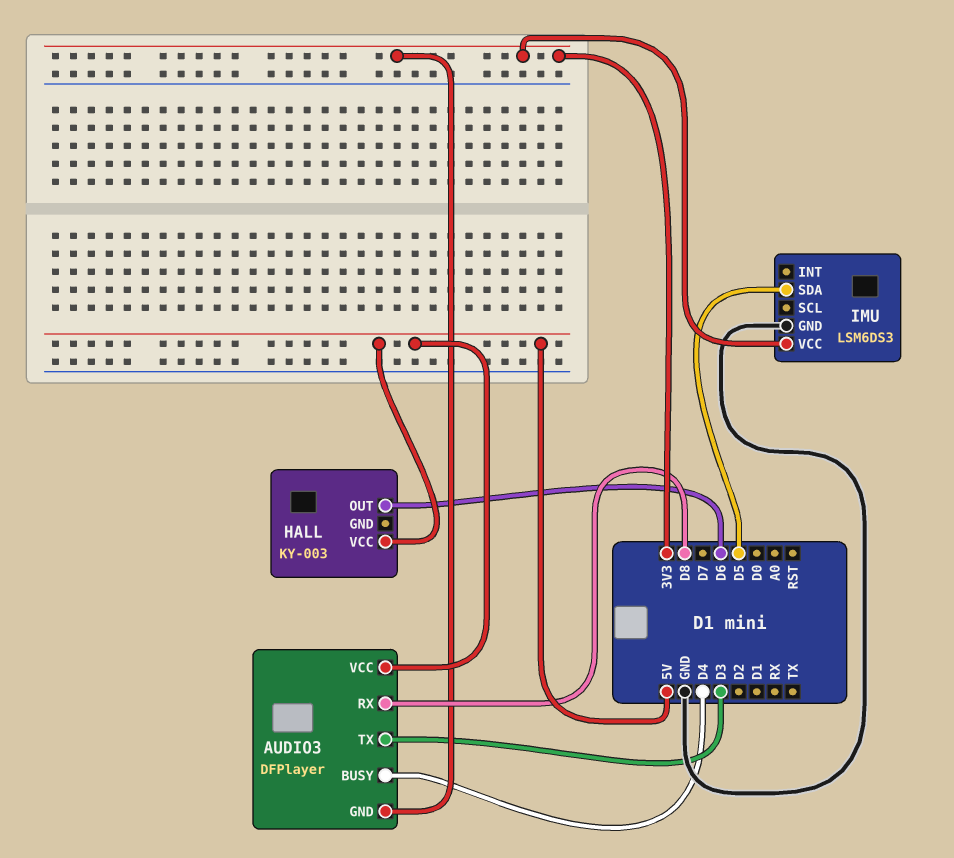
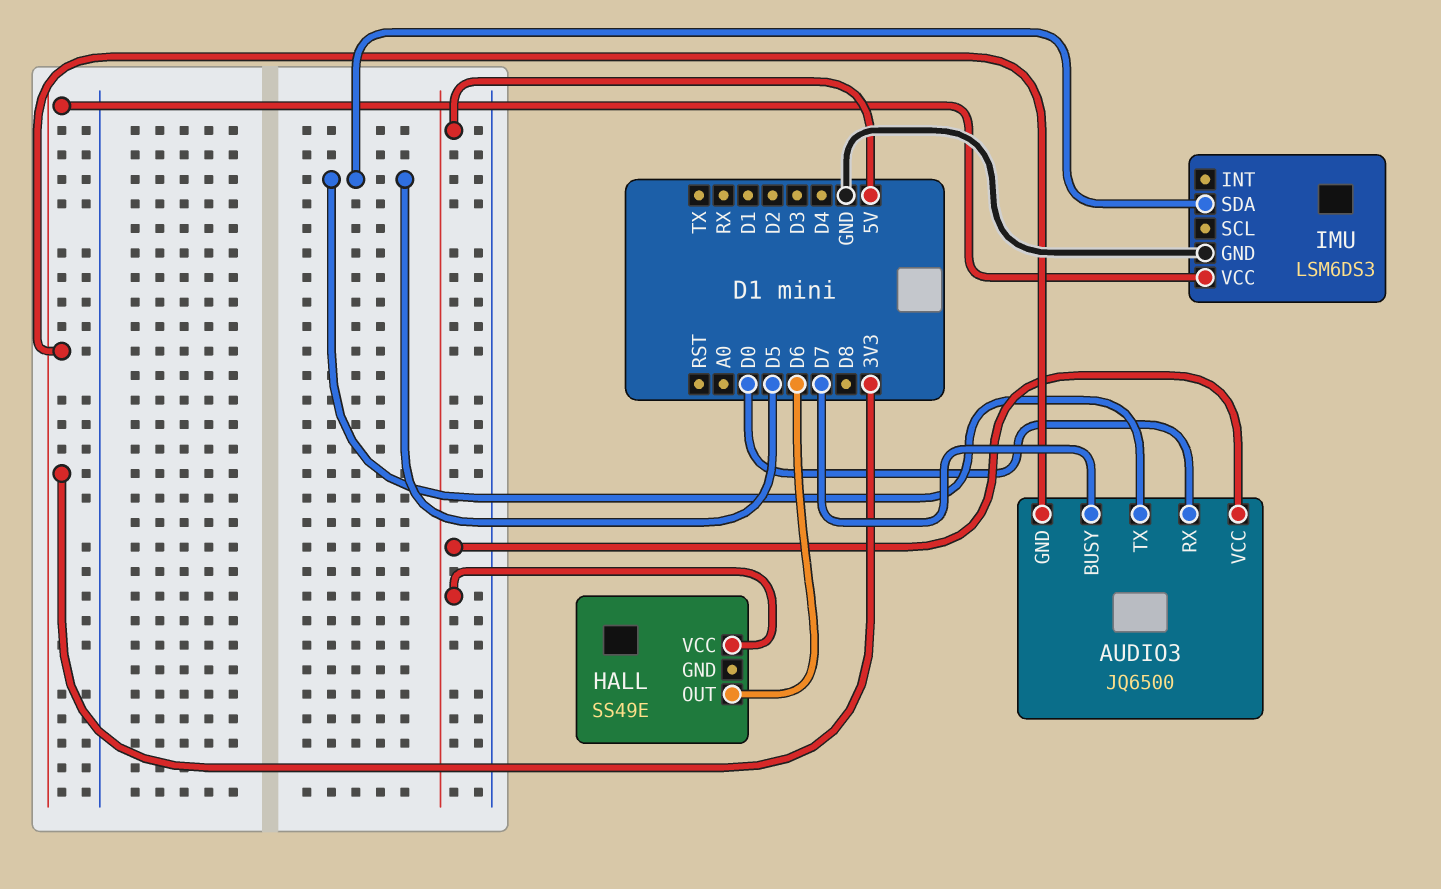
AUDIO3: DFPlayer -> JQ6500
AUDIO3 pin BUSY: D4 -> D7
AUDIO3 pin RX: D8 -> D0
AUDIO3 pin TX: D3 -> D5
HALL: KY-003 -> SS49E

